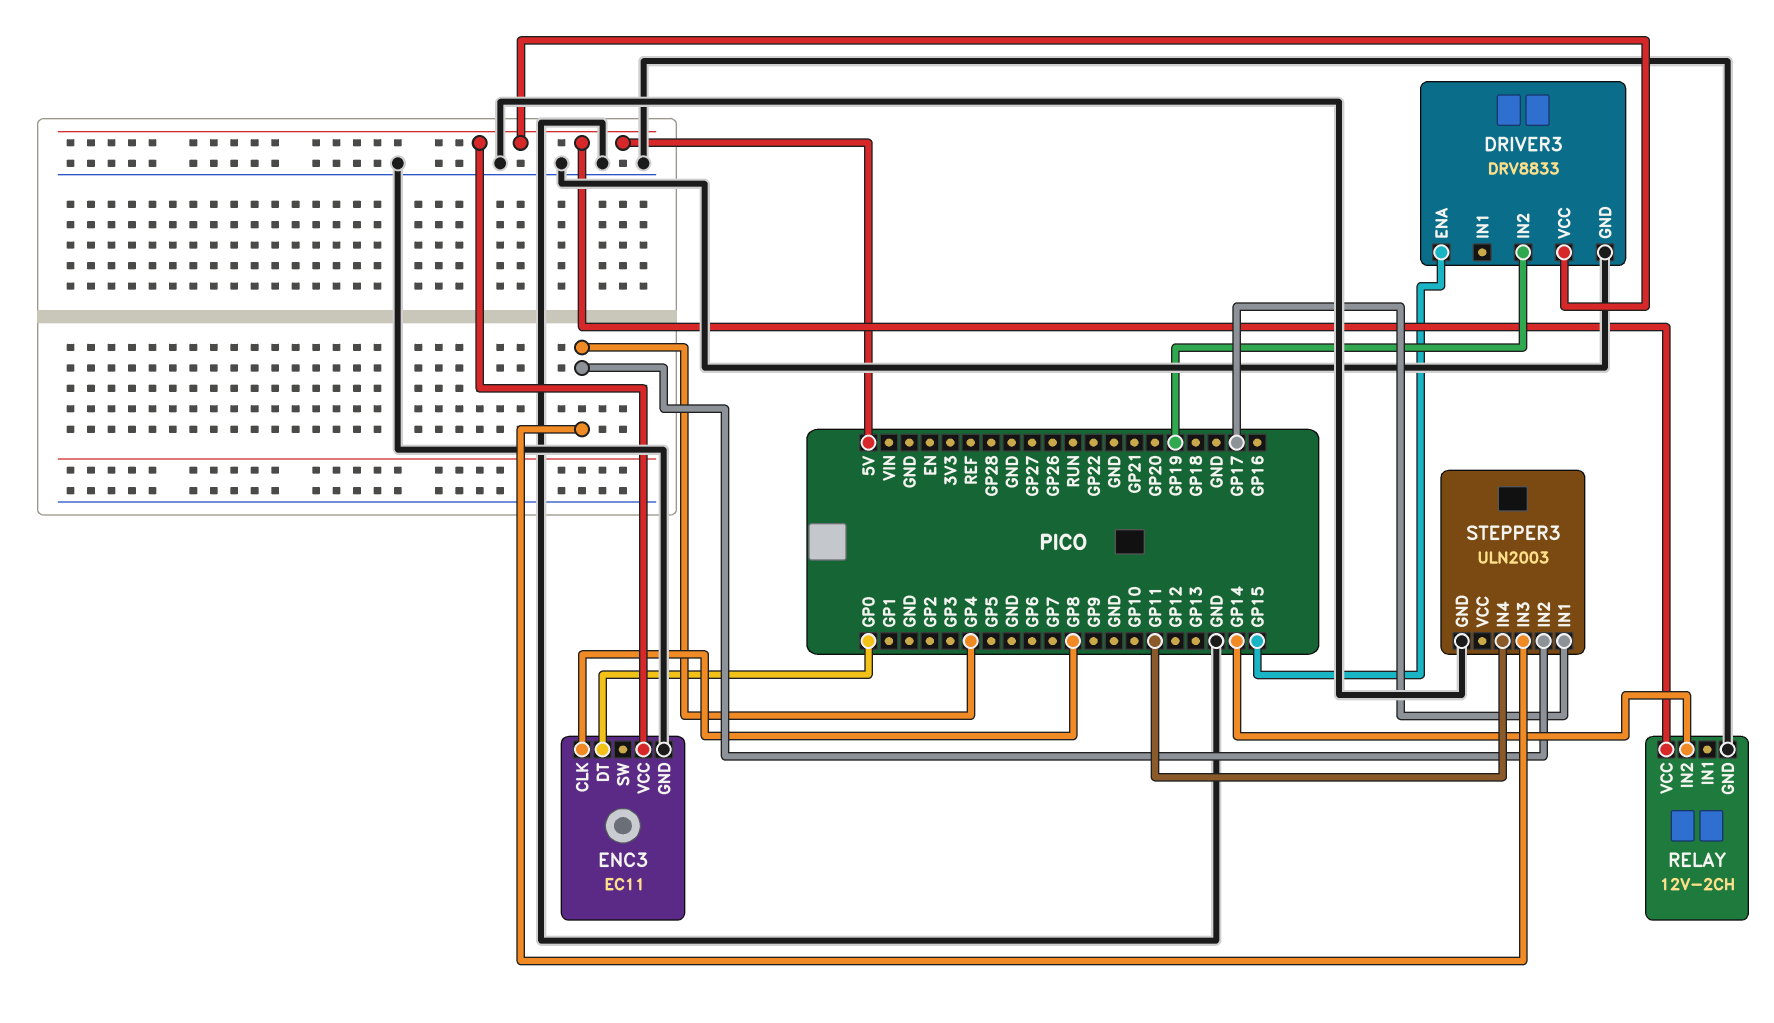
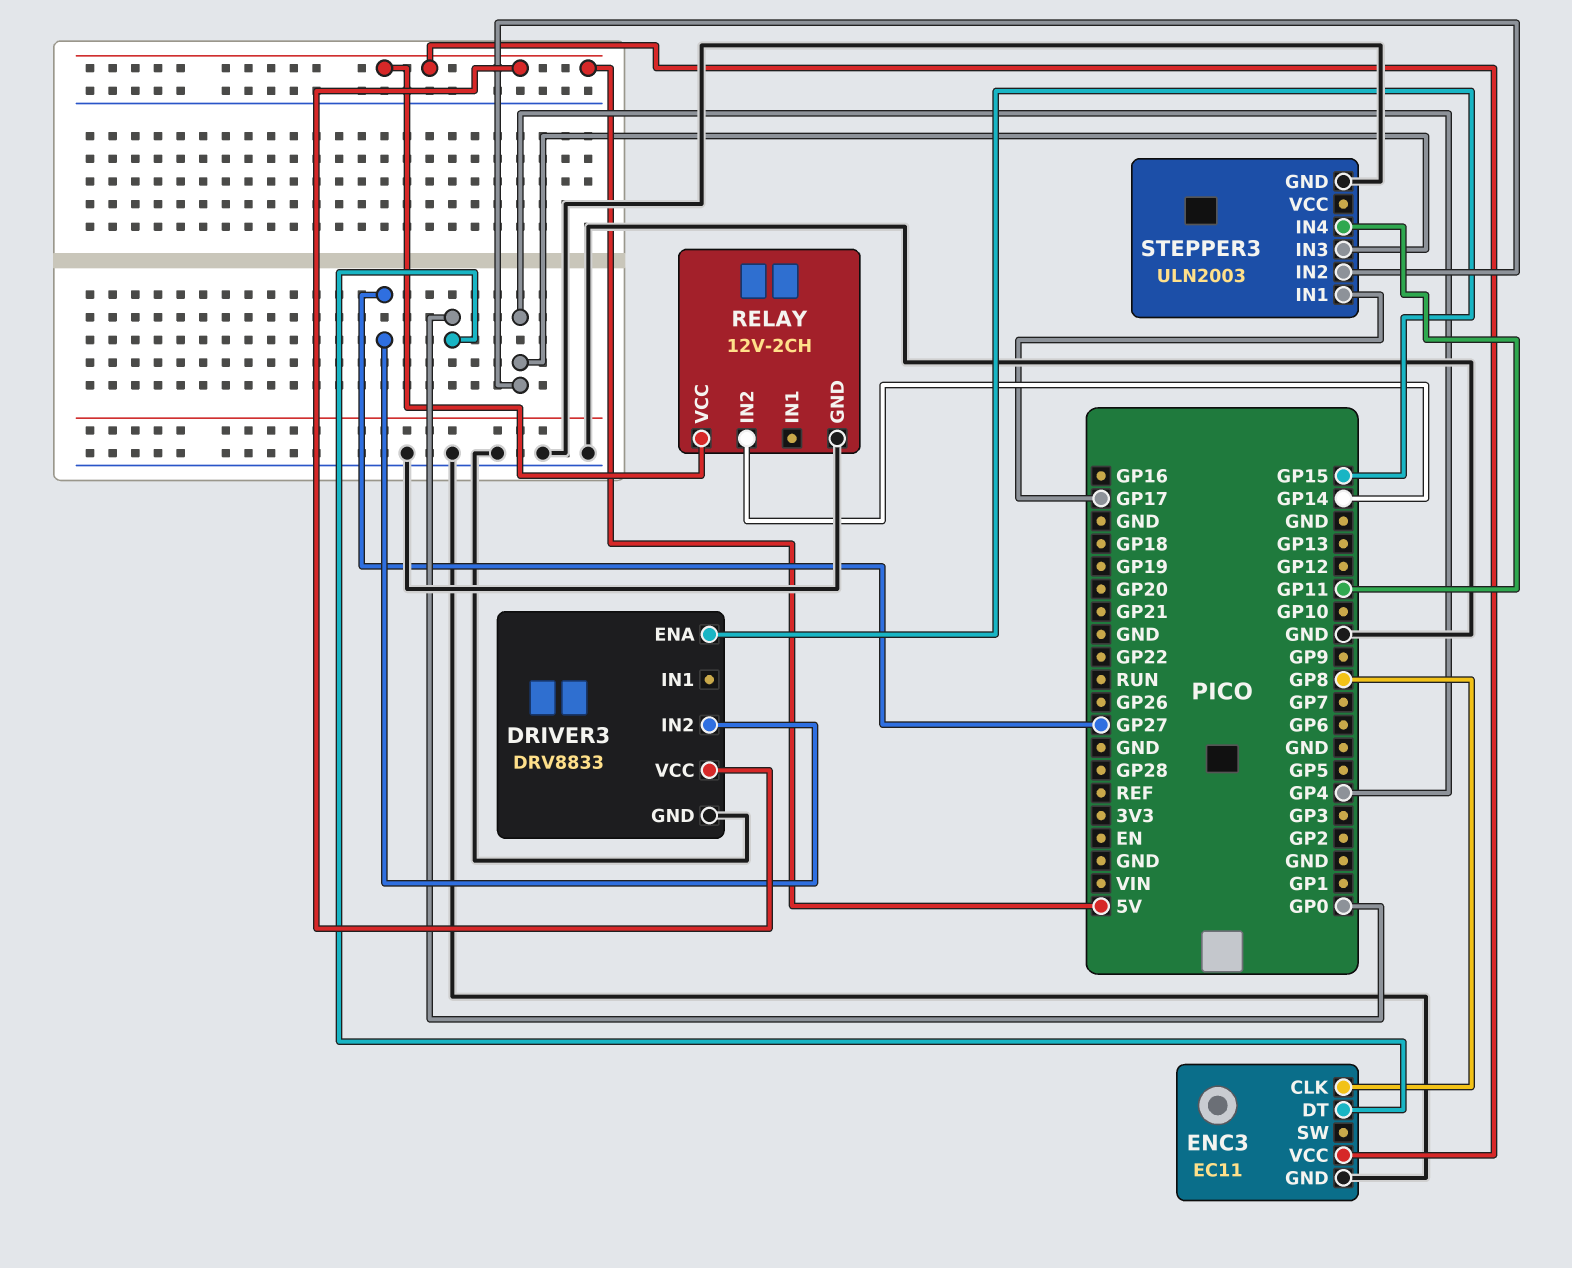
DRIVER3 pin IN2: GP19 -> GP27

